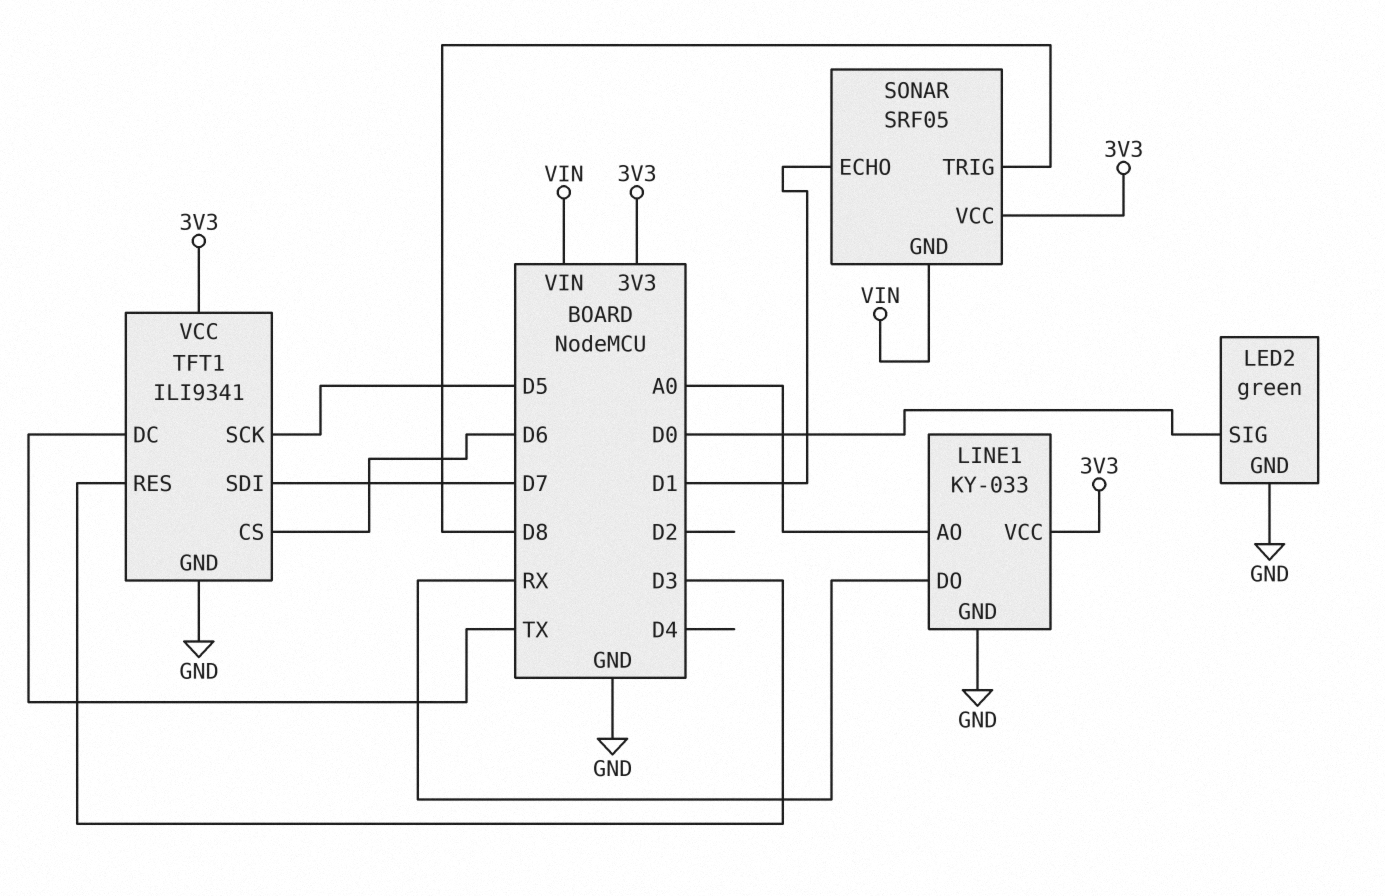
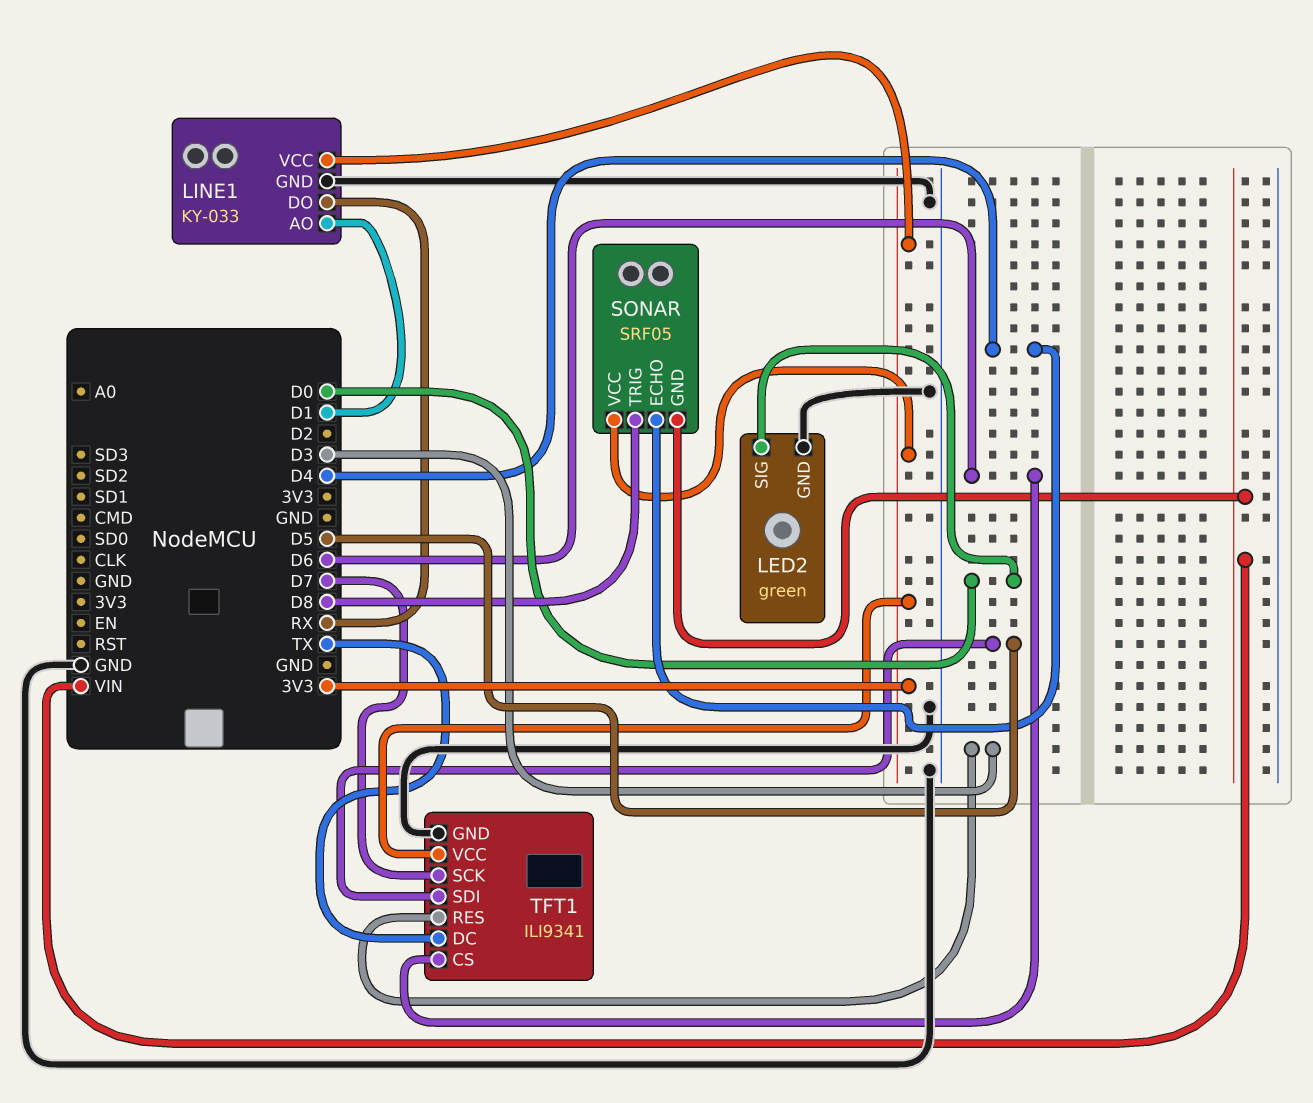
LINE1 pin AO: A0 -> D1
SONAR pin ECHO: D1 -> D4
TFT1 pin SCK: D5 -> D7
TFT1 pin SDI: D7 -> D5

